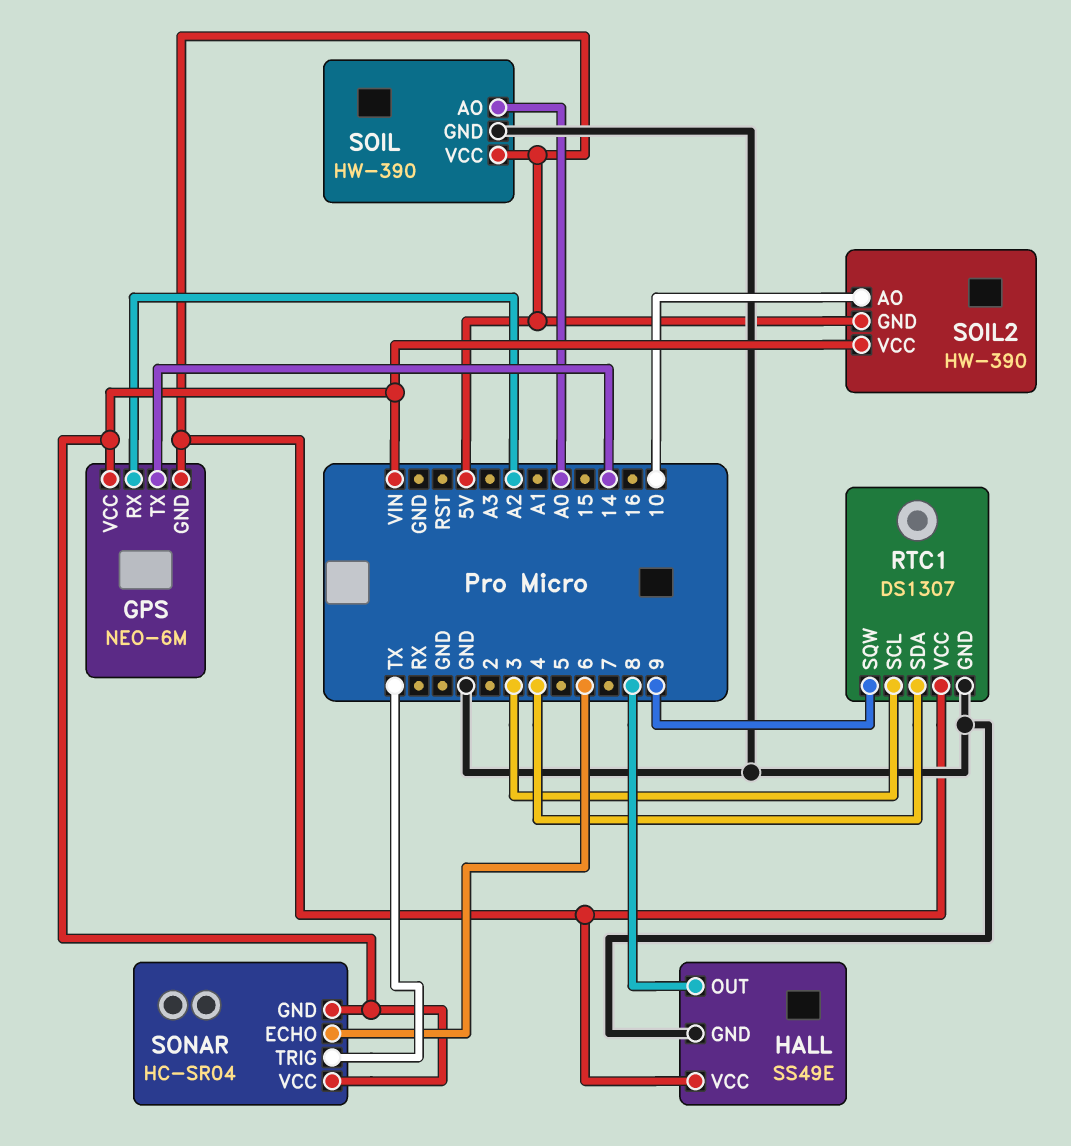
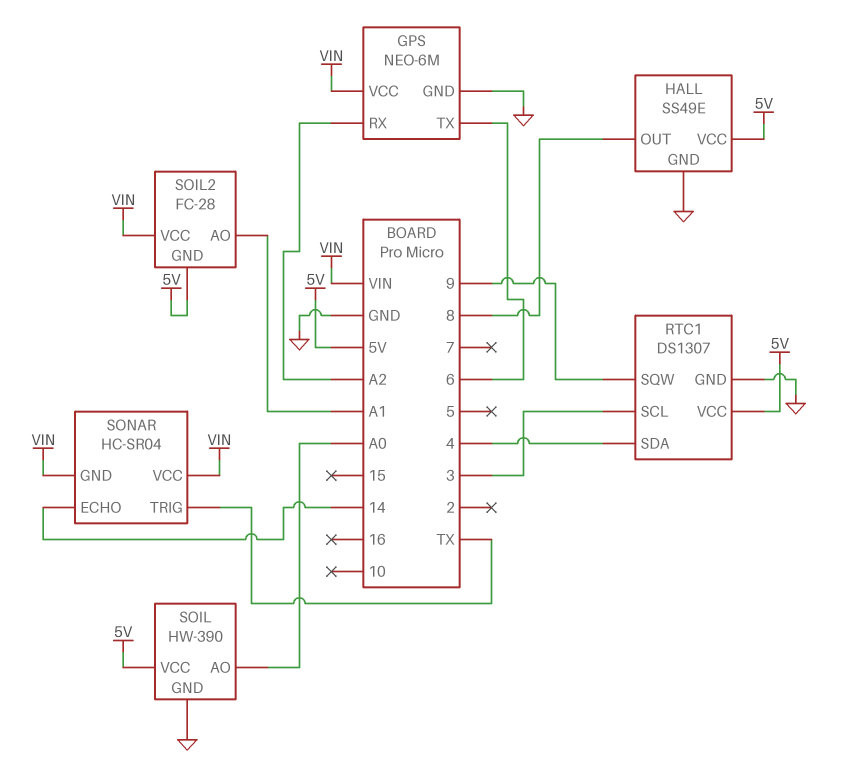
GPS pin GND: 5V -> GND
GPS pin TX: 14 -> 6
SOIL2: HW-390 -> FC-28
SOIL2 pin AO: 10 -> A1
SONAR pin ECHO: 6 -> 14

